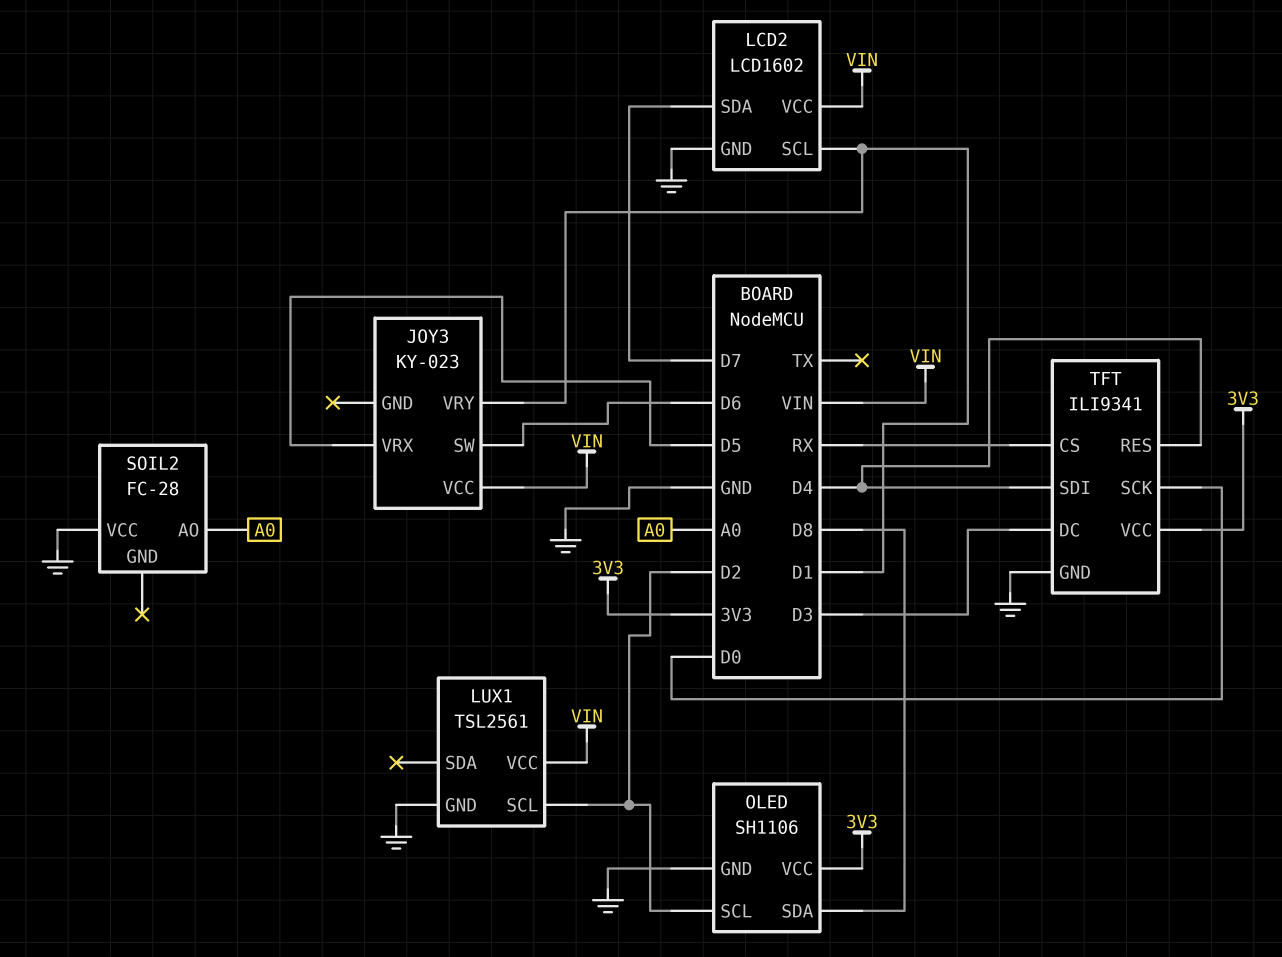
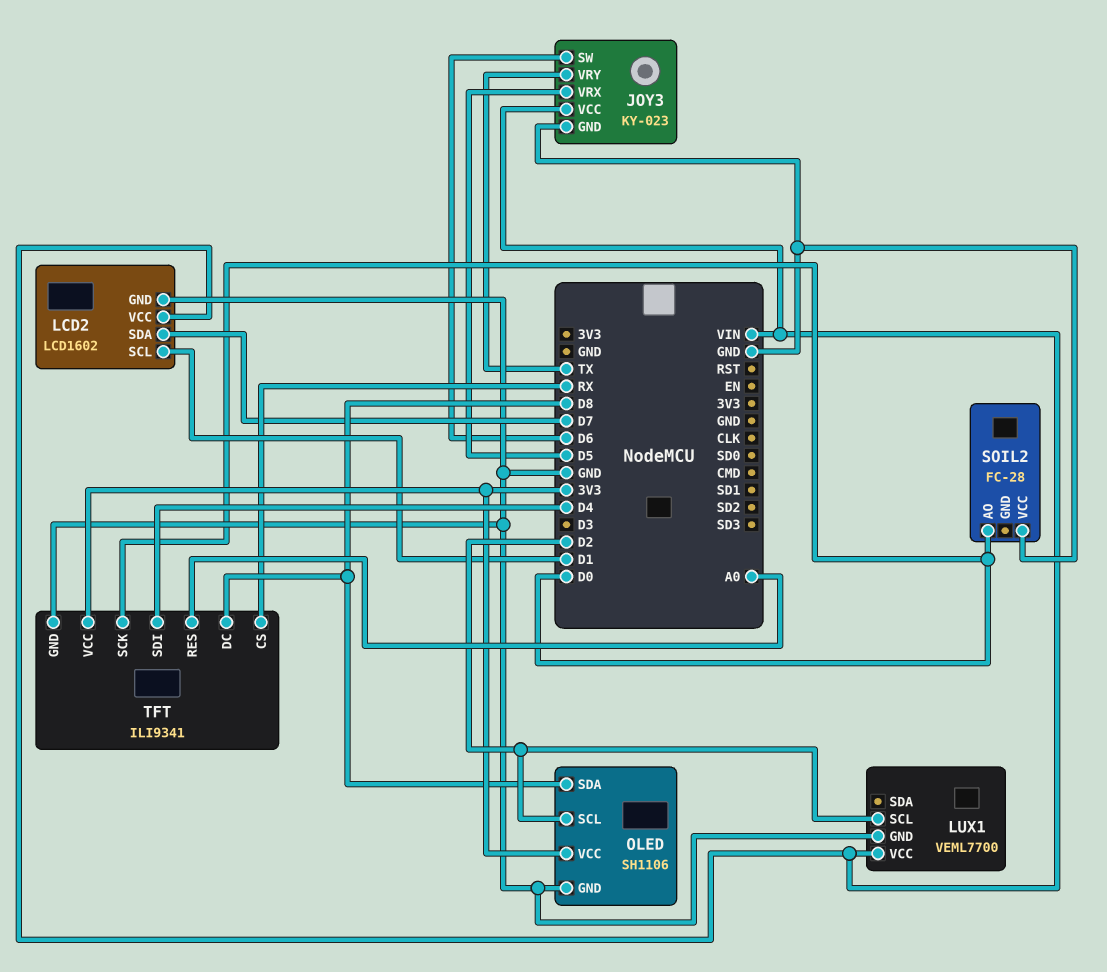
JOY3 pin GND: none -> GND
JOY3 pin VRY: D1 -> TX
LUX1: TSL2561 -> VEML7700
SOIL2 pin AO: A0 -> D0
TFT pin DC: D3 -> D8
TFT pin RES: D4 -> A0

